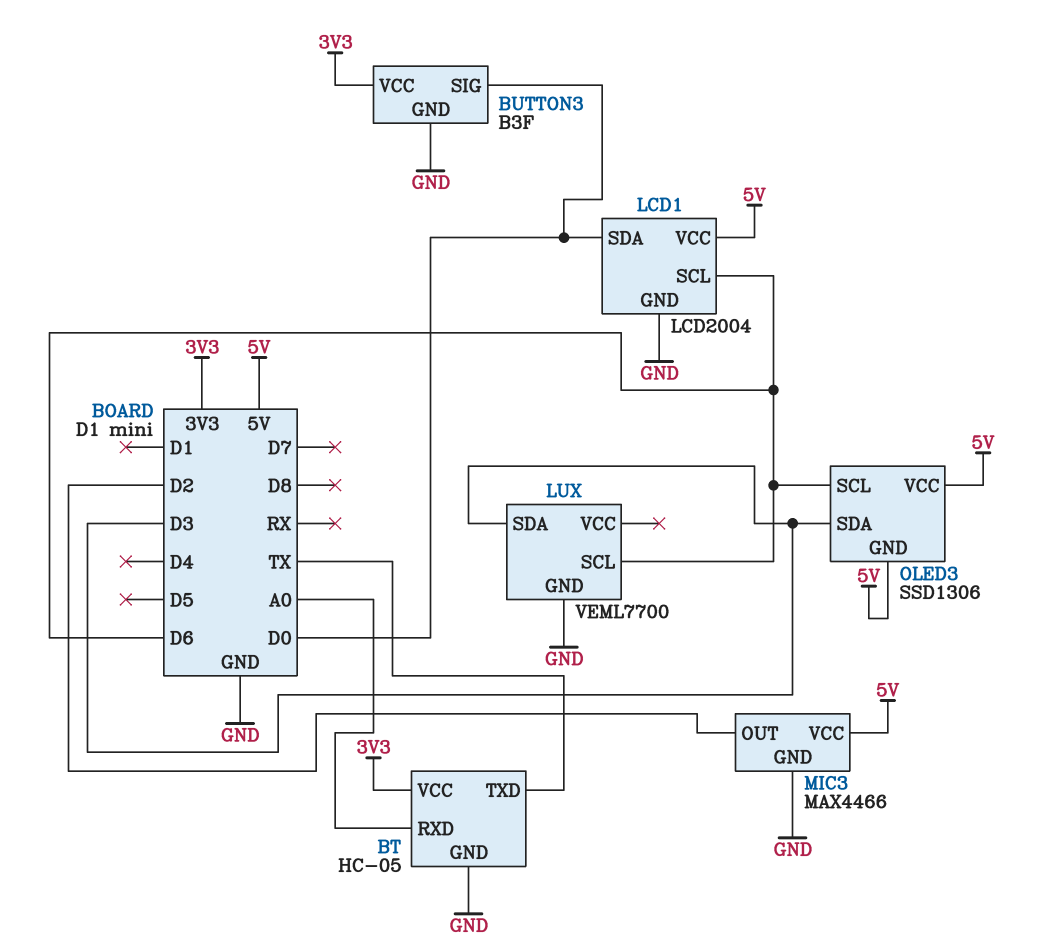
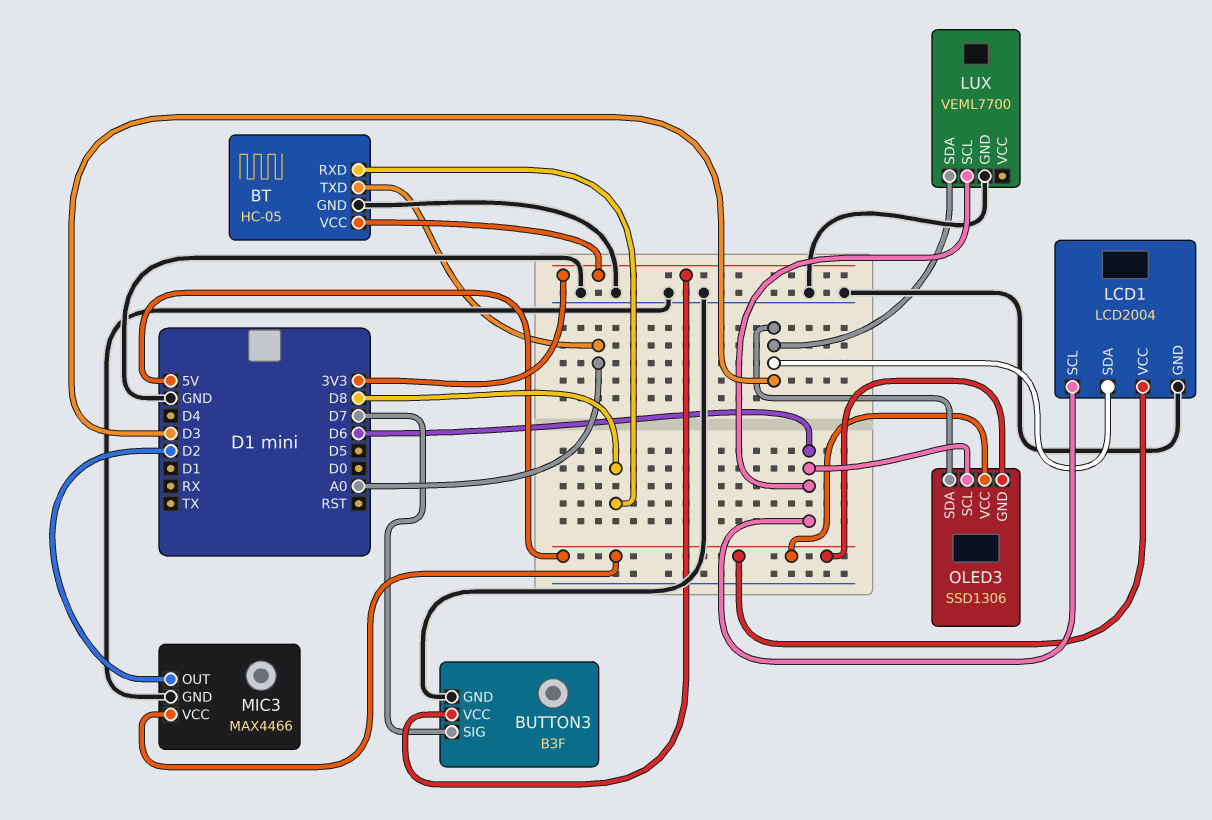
BT pin RXD: A0 -> D8
BT pin TXD: TX -> A0
BUTTON3 pin SIG: D0 -> D7
LCD1 pin SDA: D0 -> D3

